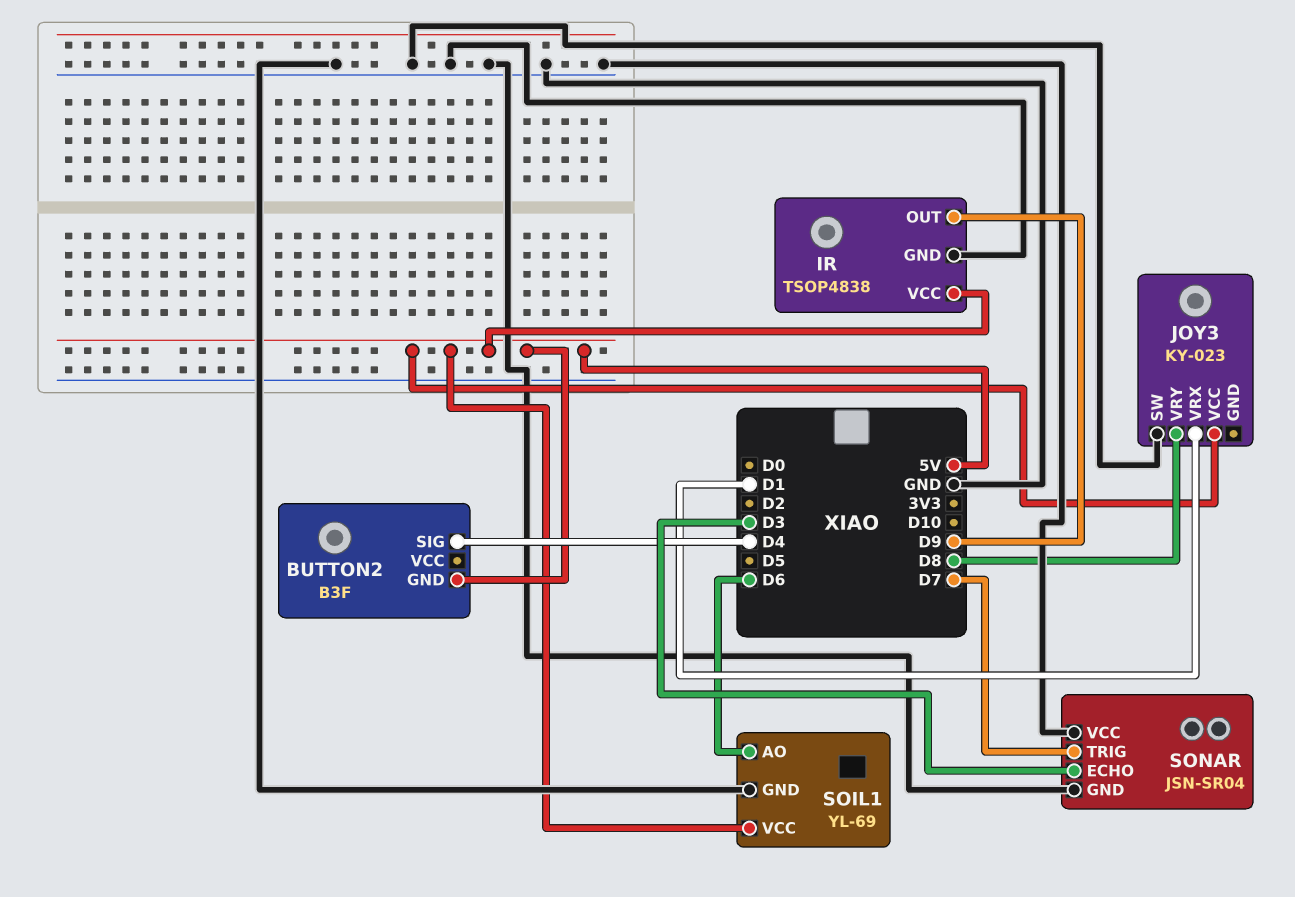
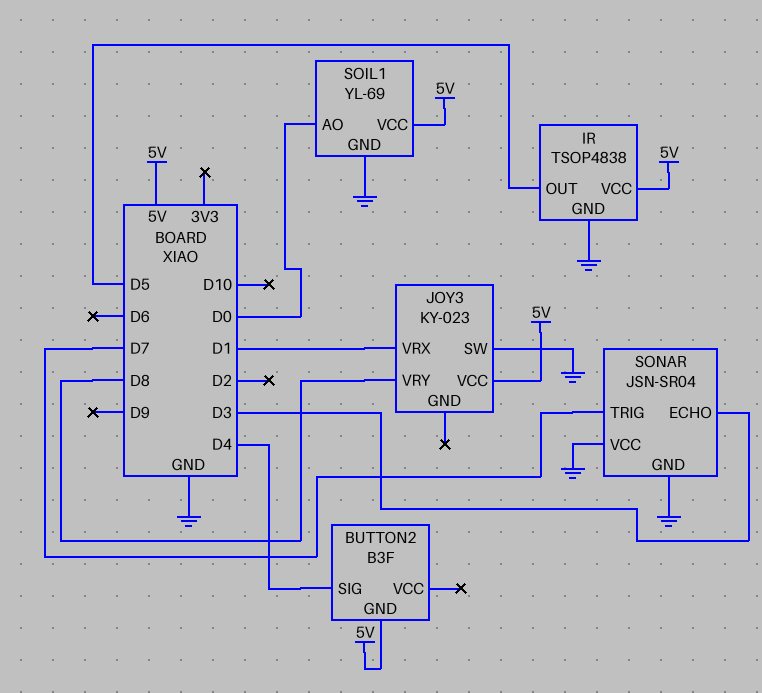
IR pin OUT: D9 -> D5
SOIL1 pin AO: D6 -> D0

